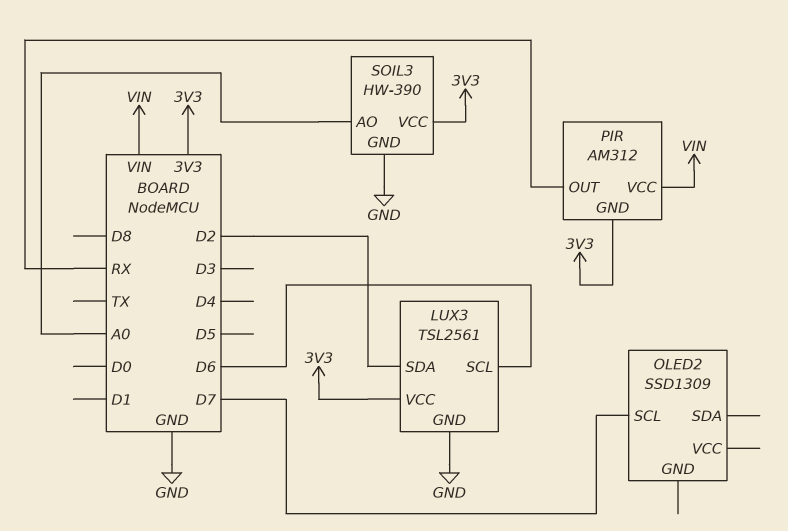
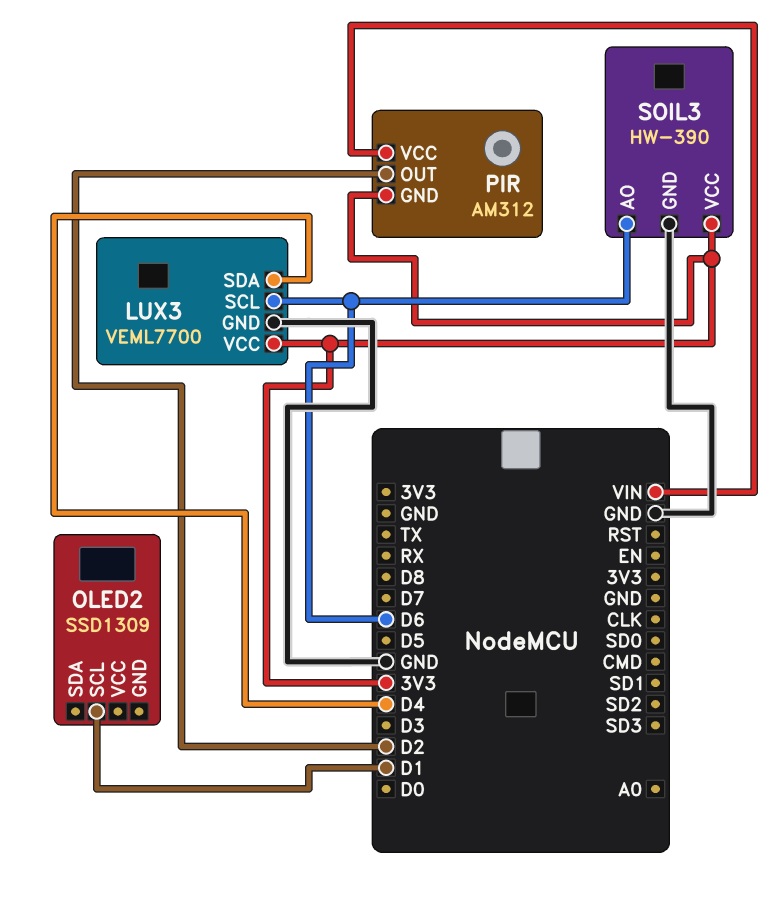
LUX3: TSL2561 -> VEML7700
LUX3 pin SDA: D2 -> D4
OLED2 pin SCL: D7 -> D1
PIR pin OUT: RX -> D2
SOIL3 pin AO: A0 -> D6

